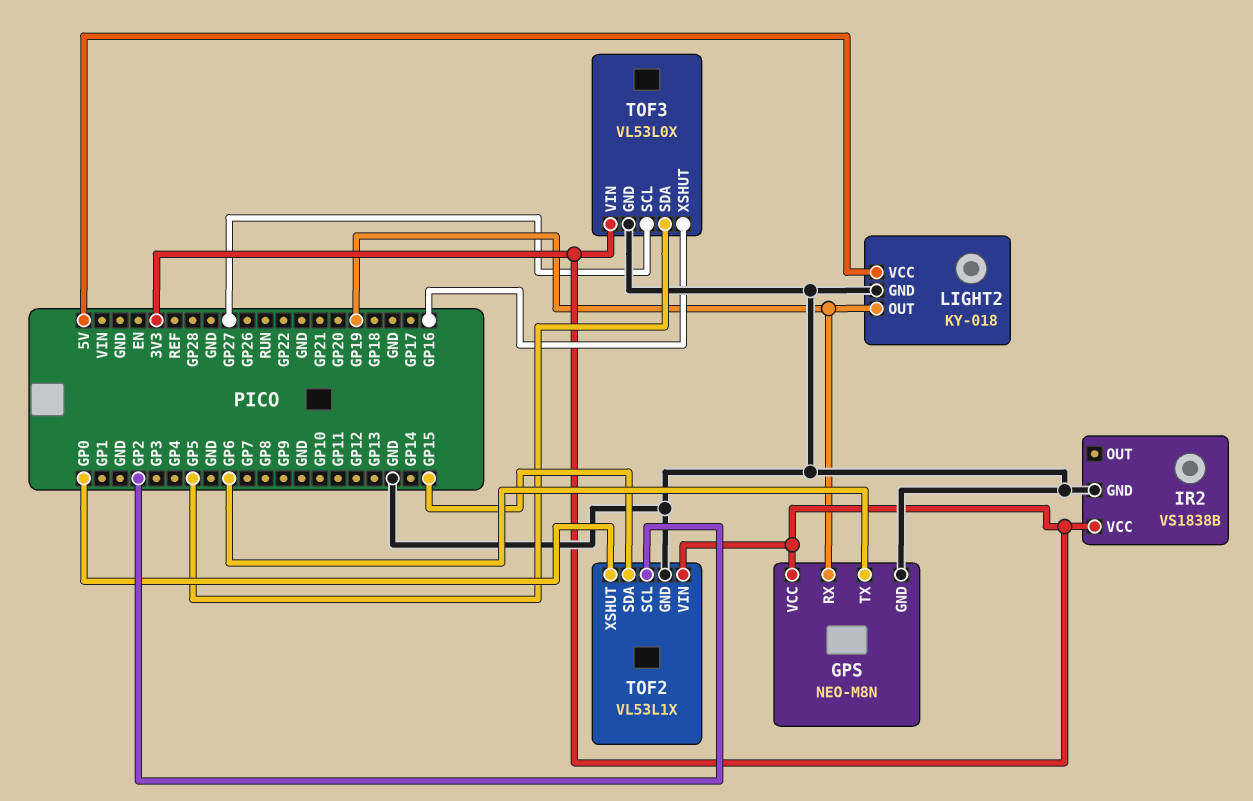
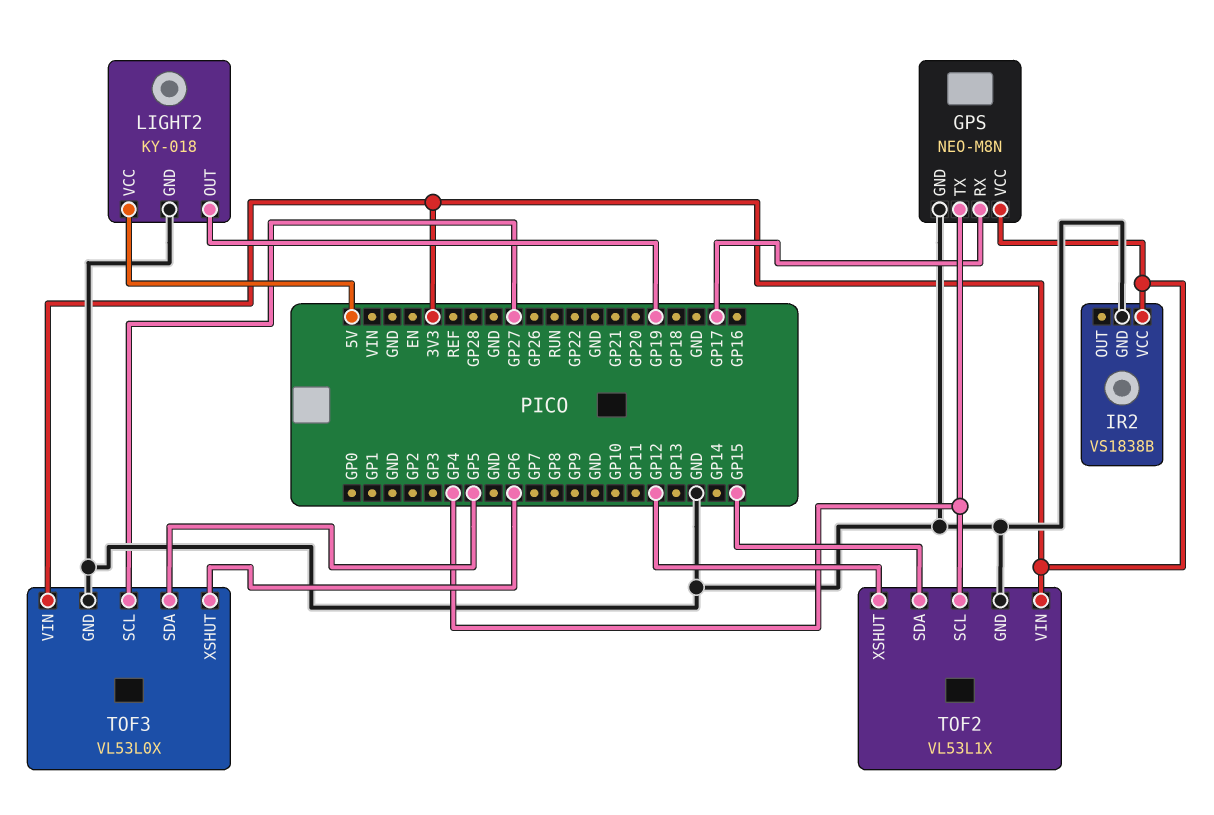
GPS pin RX: GP19 -> GP17
GPS pin TX: GP6 -> GP4
TOF2 pin SCL: GP2 -> GP4
TOF2 pin XSHUT: GP0 -> GP12
TOF3 pin XSHUT: GP16 -> GP6

